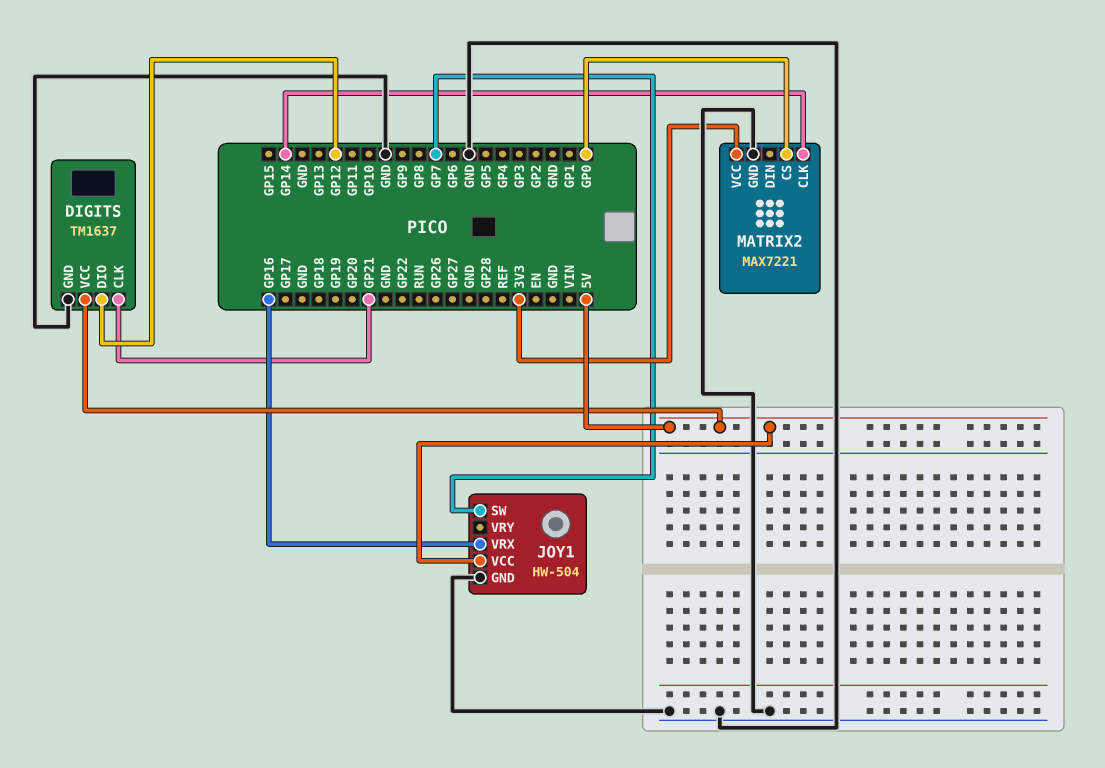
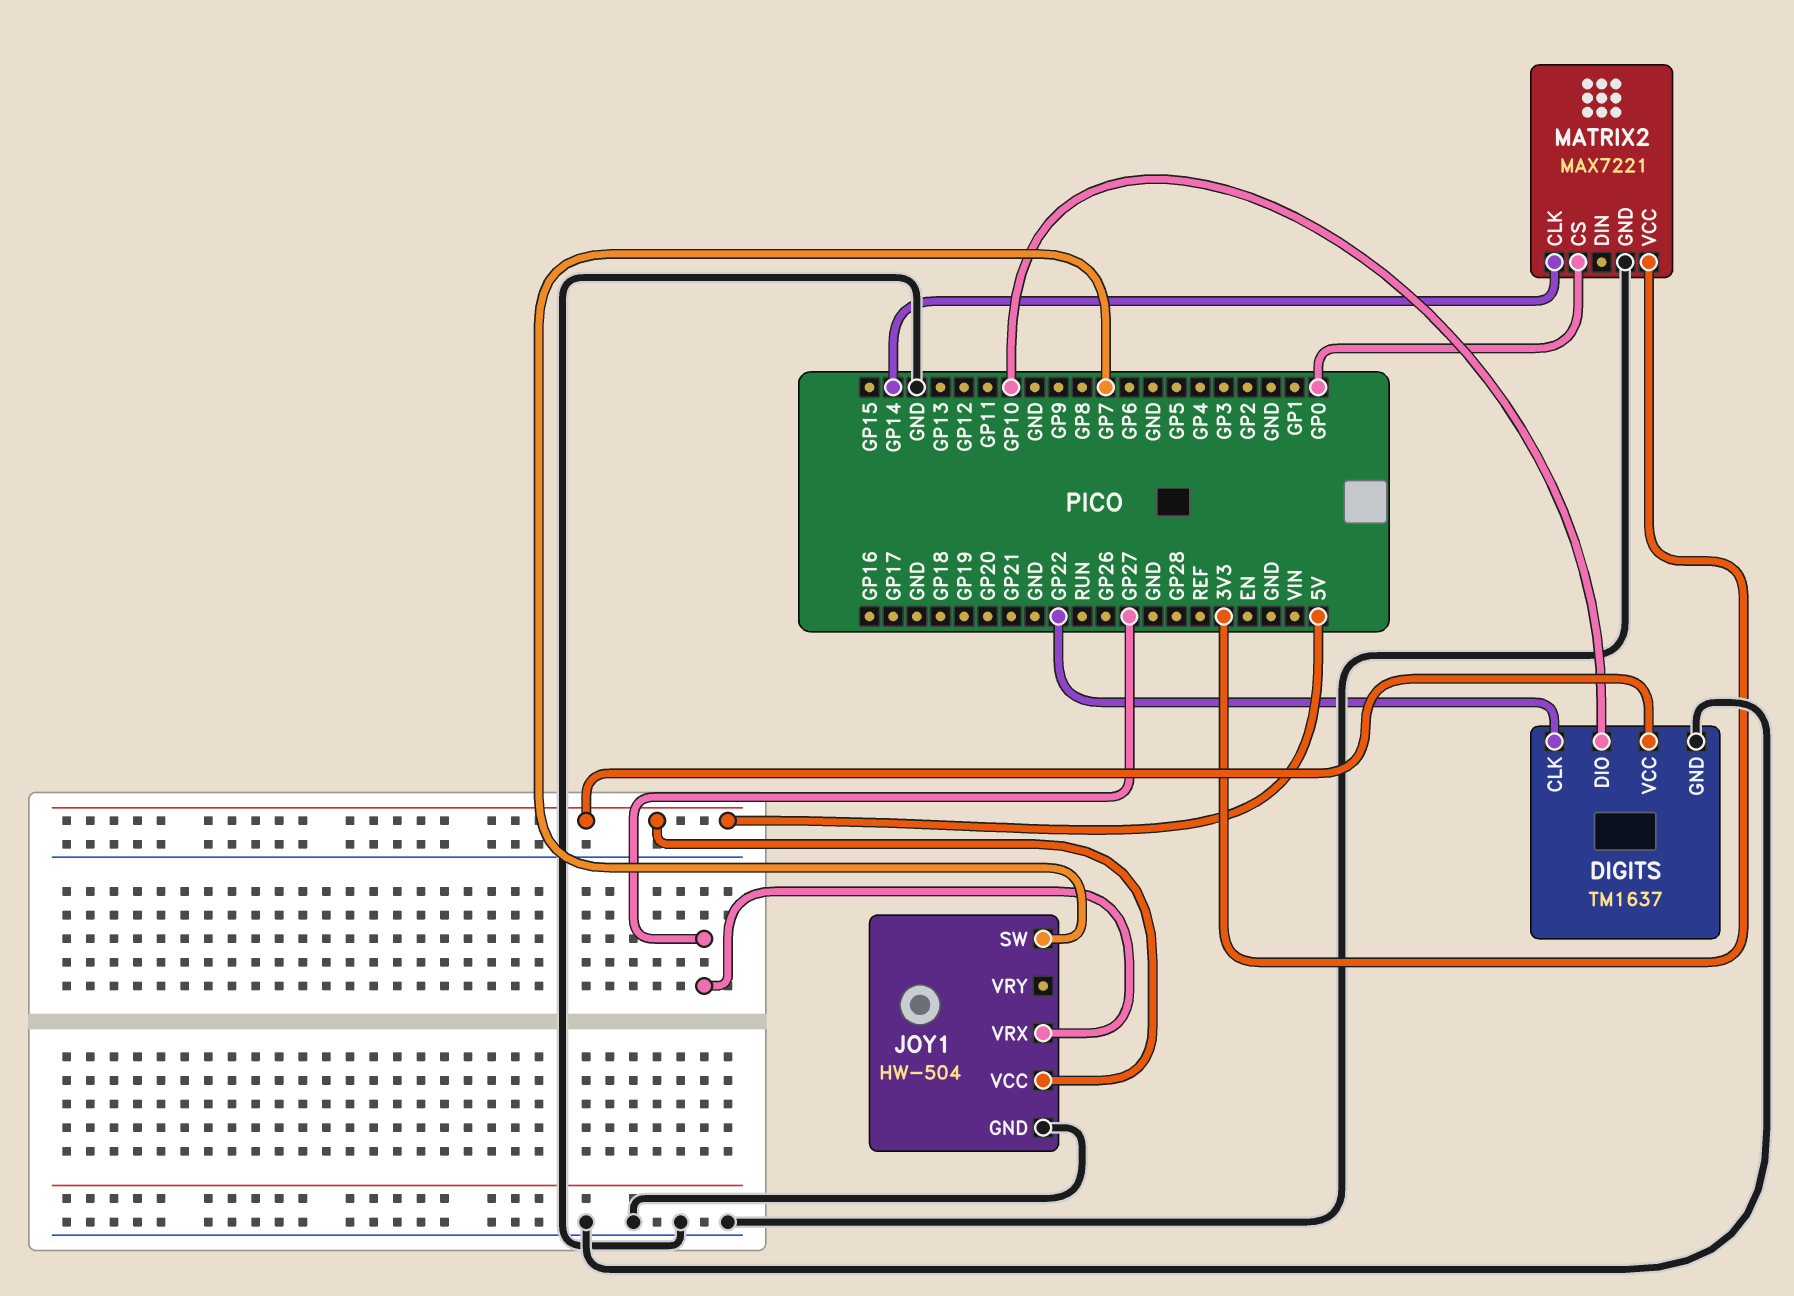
DIGITS pin CLK: GP21 -> GP22
DIGITS pin DIO: GP12 -> GP10
JOY1 pin VRX: GP16 -> GP27

